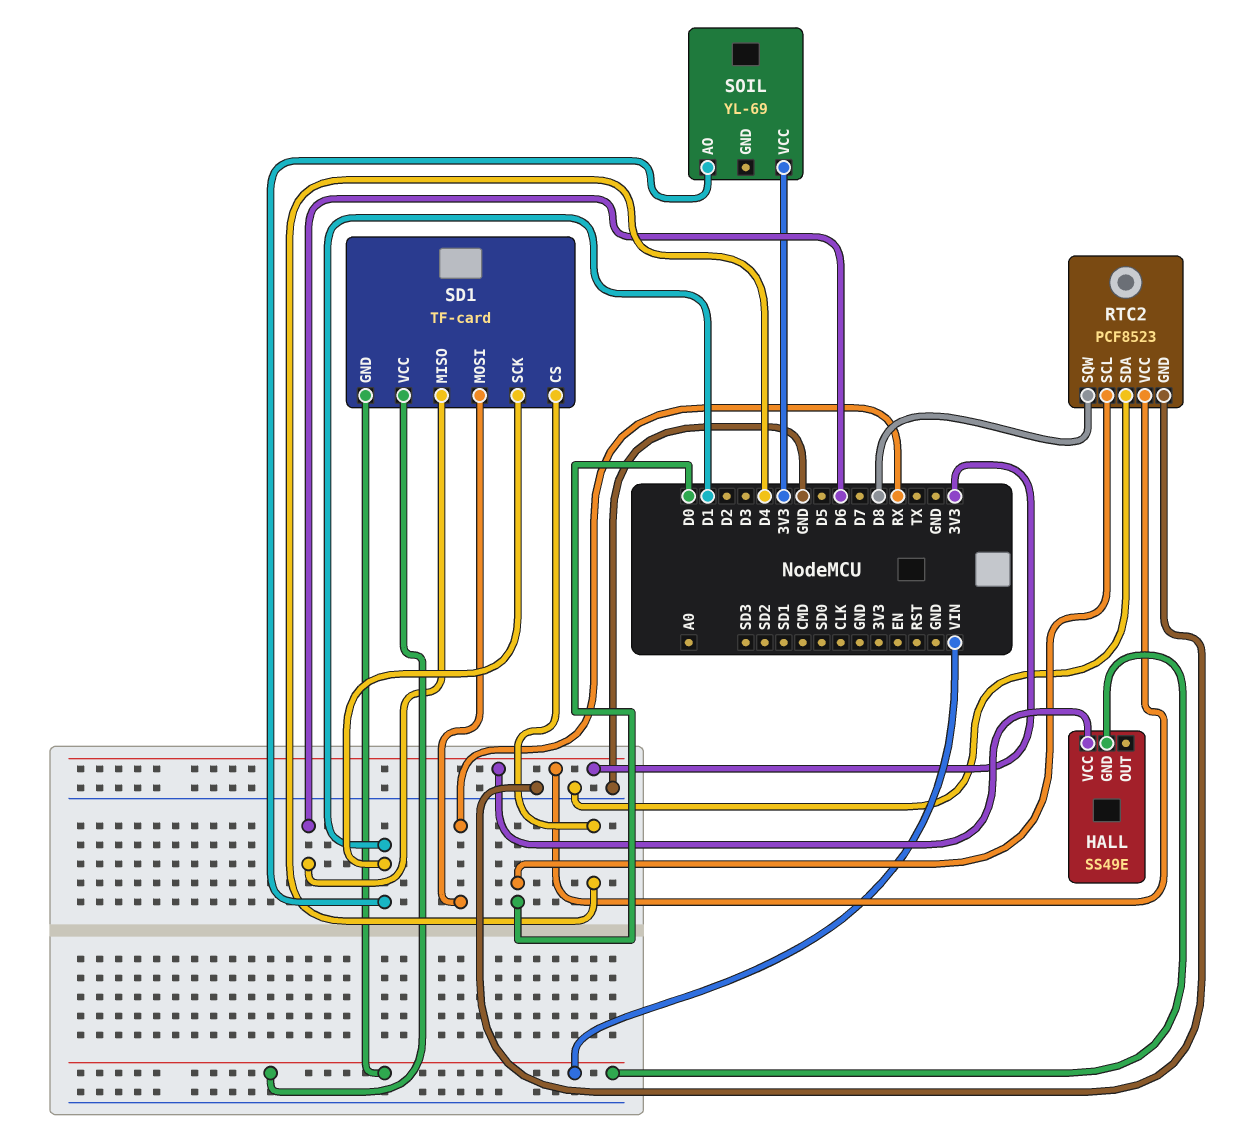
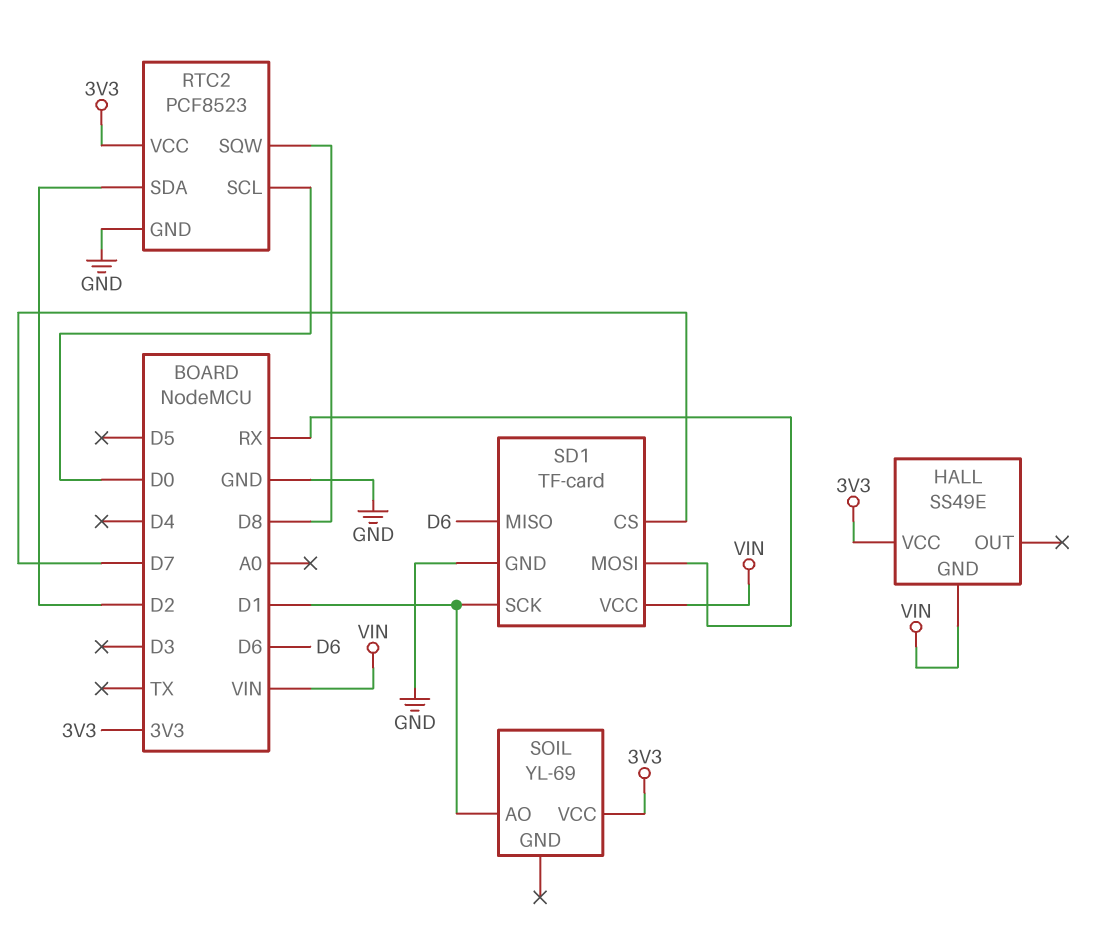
RTC2 pin SDA: GND -> D2
SD1 pin CS: D4 -> D7
SD1 pin GND: VIN -> GND

